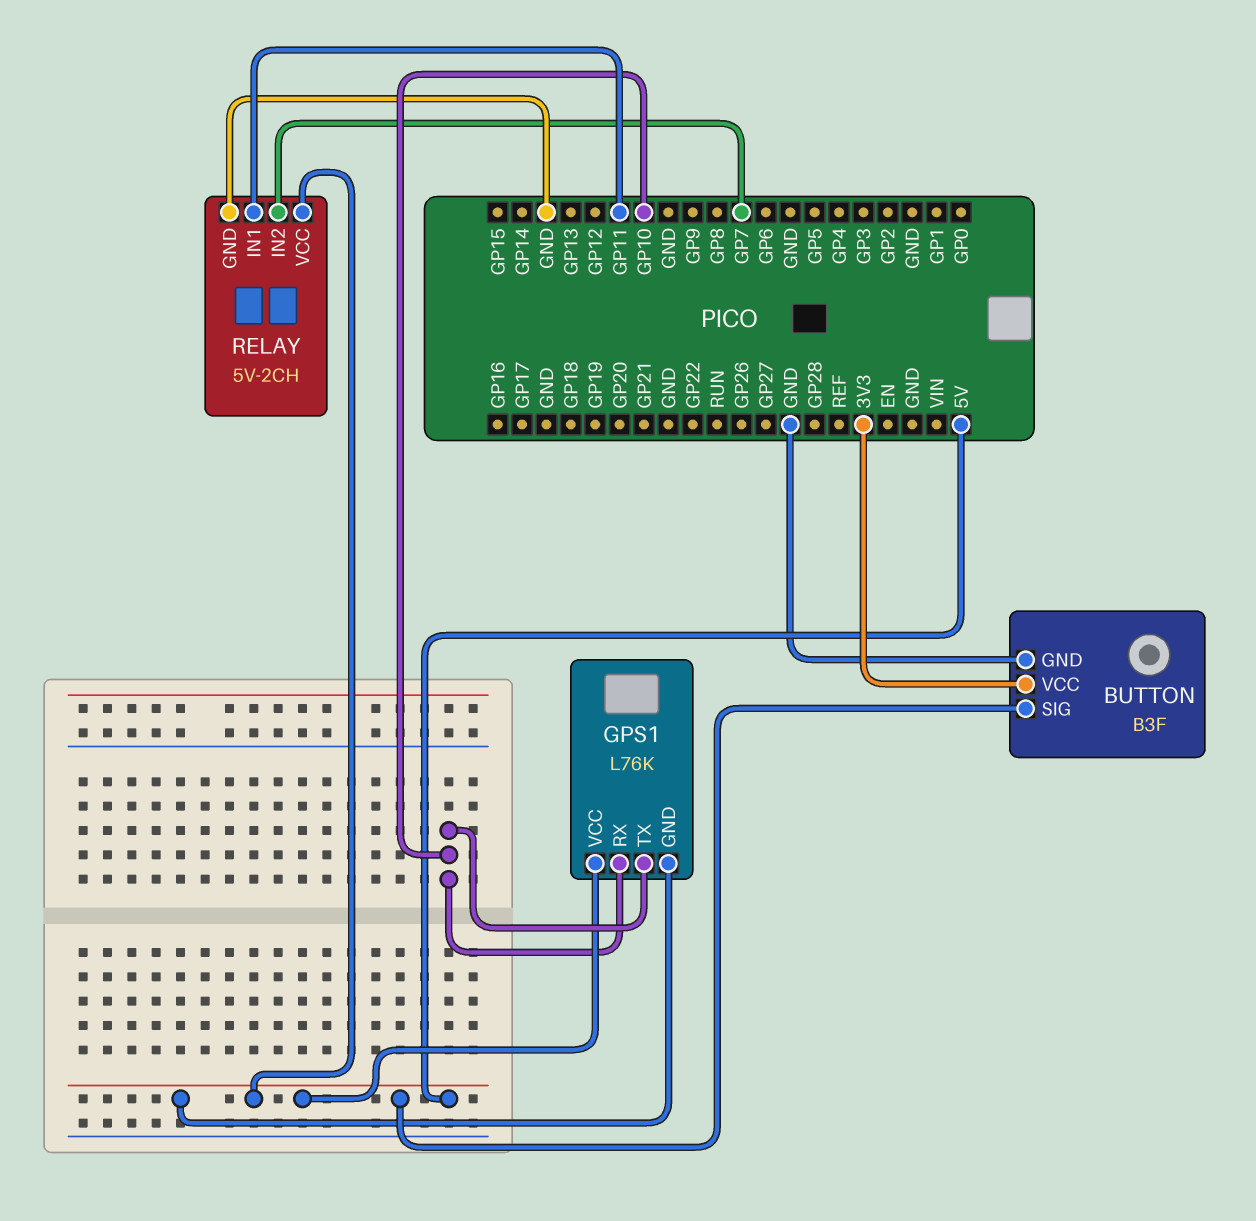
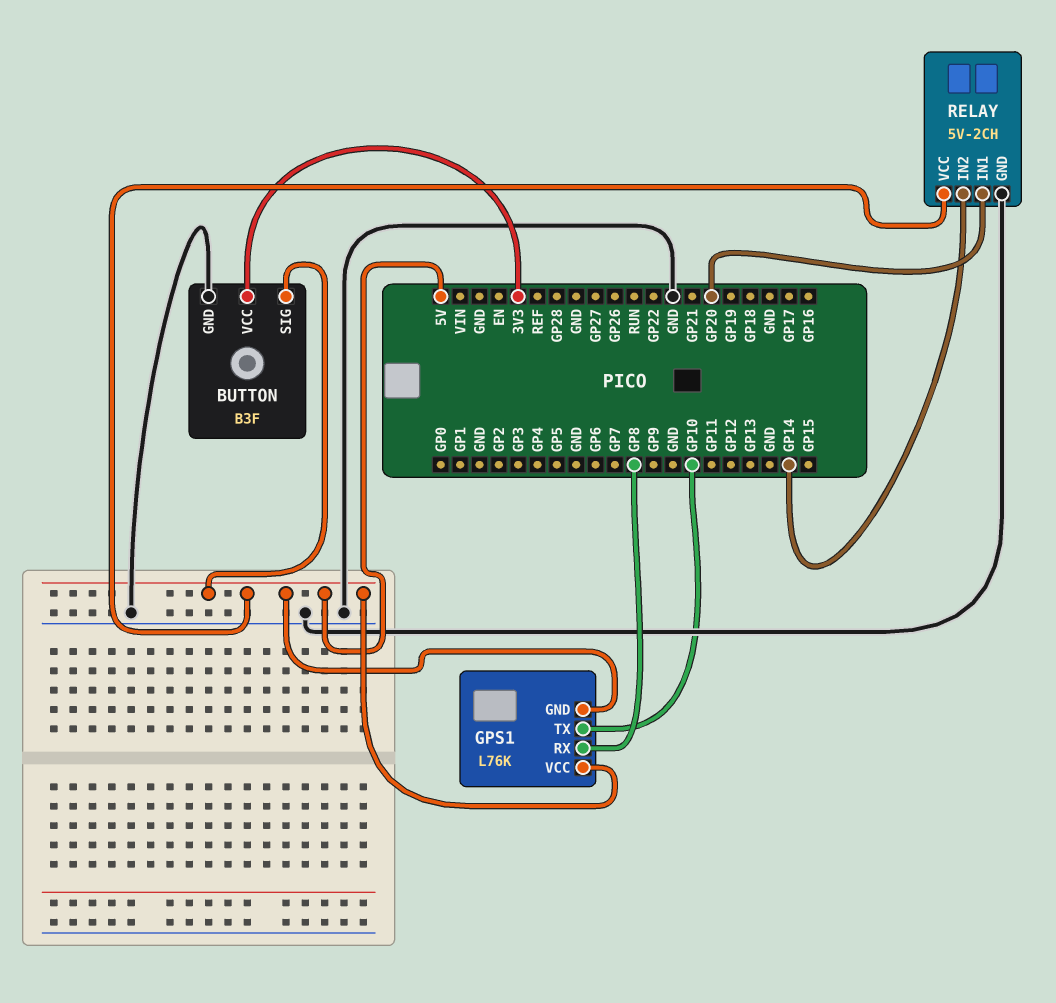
GPS1 pin RX: GP10 -> GP8
RELAY pin IN1: GP11 -> GP20
RELAY pin IN2: GP7 -> GP14

